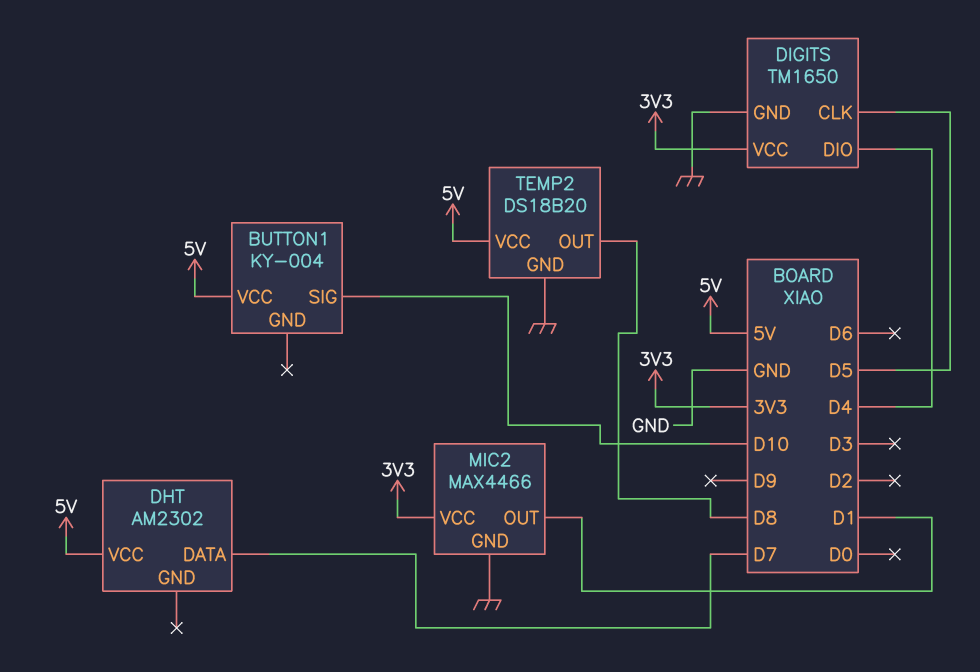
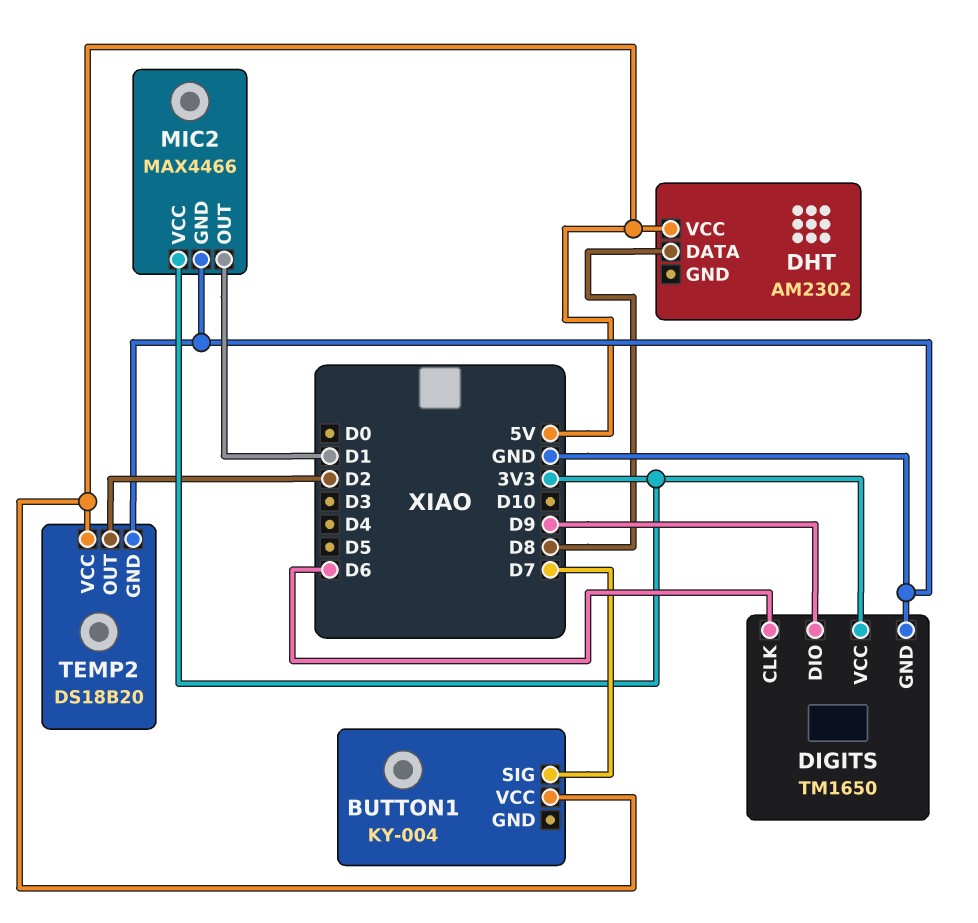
BUTTON1 pin SIG: D10 -> D7
DHT pin DATA: D7 -> D8
DIGITS pin CLK: D5 -> D6
DIGITS pin DIO: D4 -> D9
TEMP2 pin OUT: D8 -> D2

